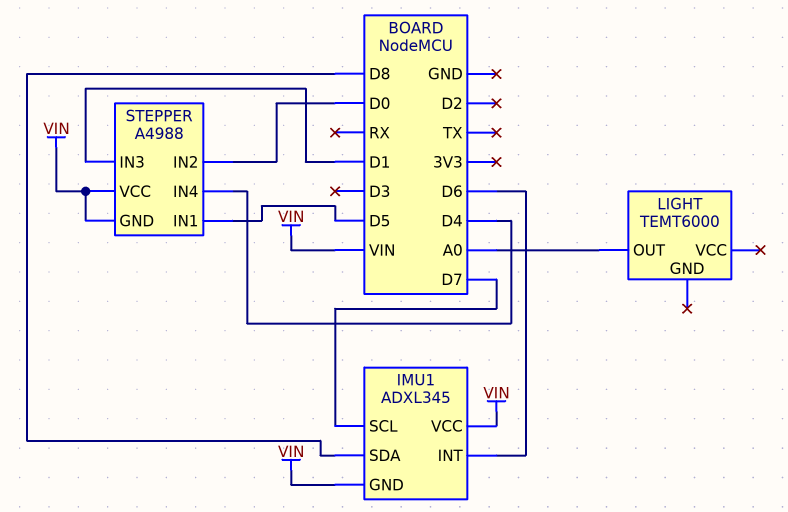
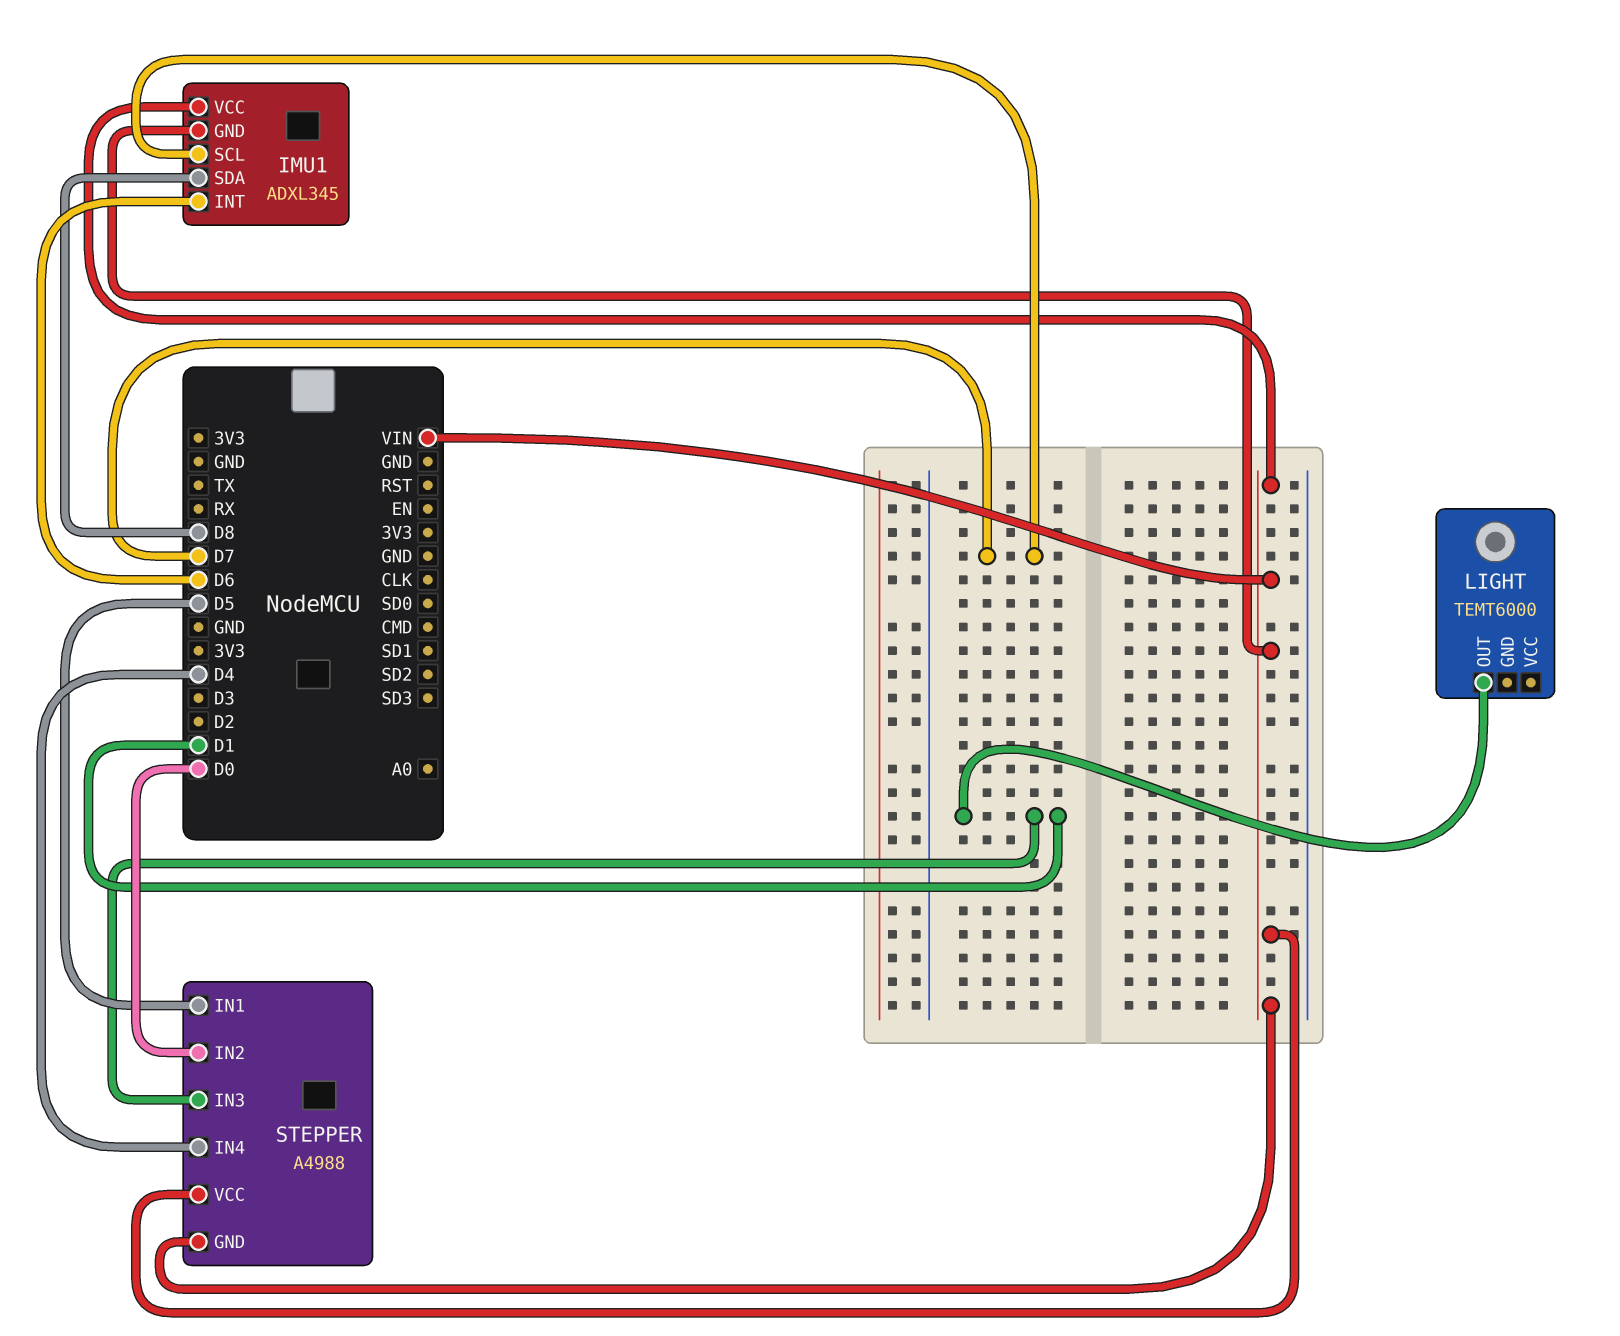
LIGHT pin OUT: A0 -> D1

